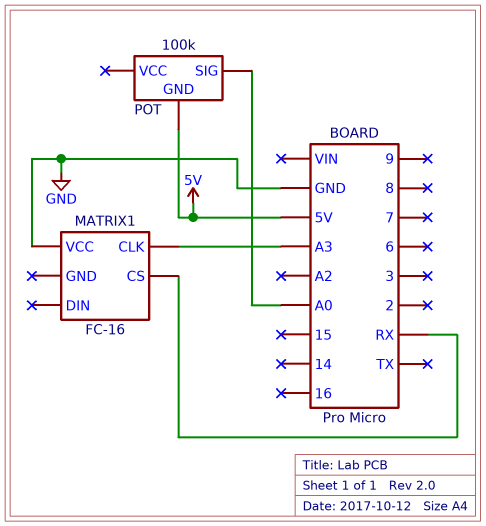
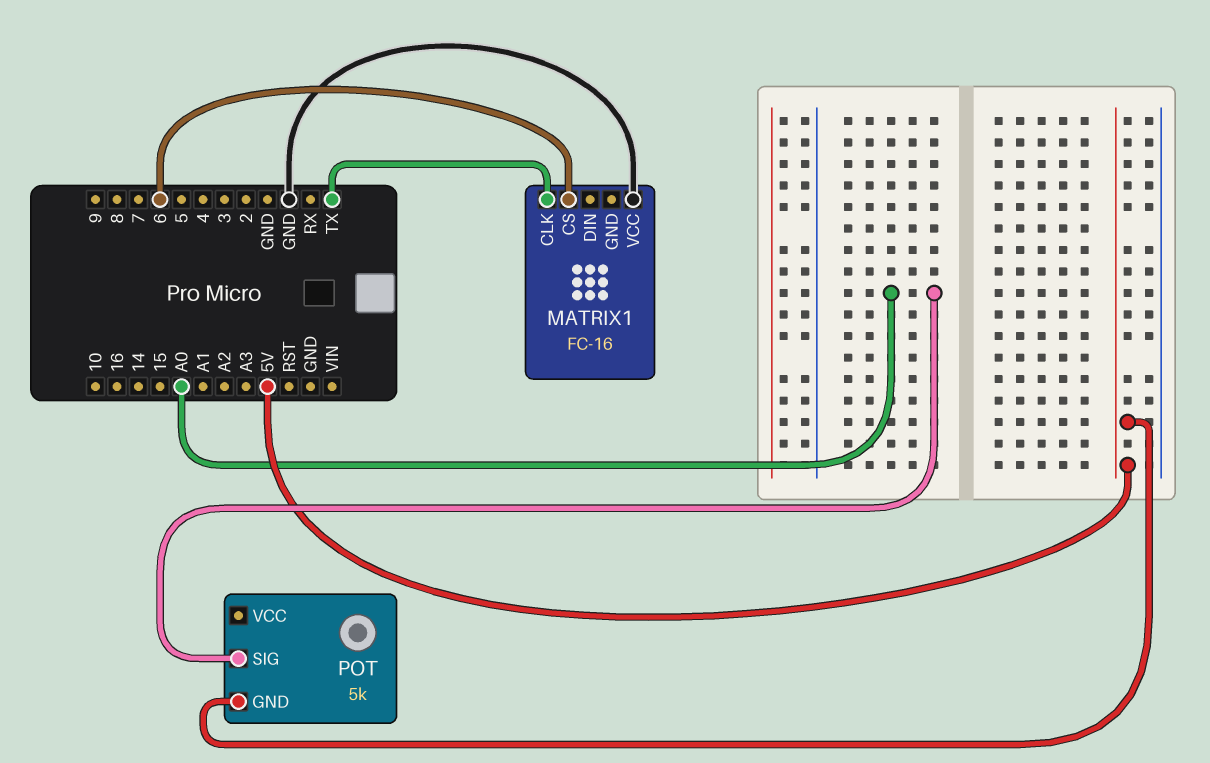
MATRIX1 pin CLK: A3 -> TX
MATRIX1 pin CS: RX -> 6
POT: 100k -> 5k

